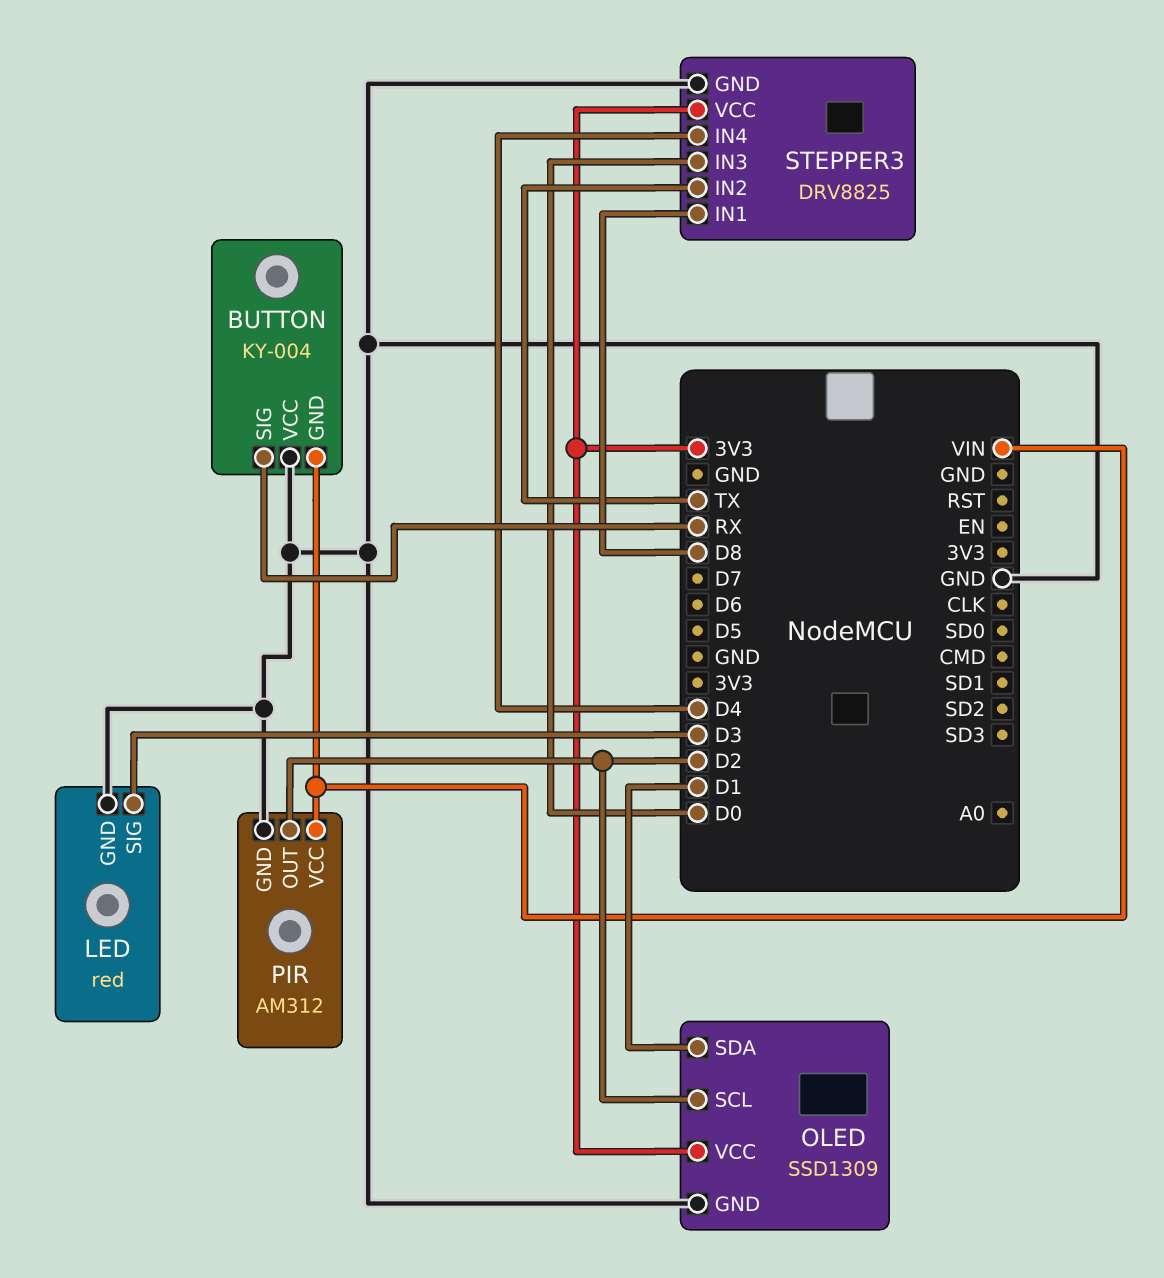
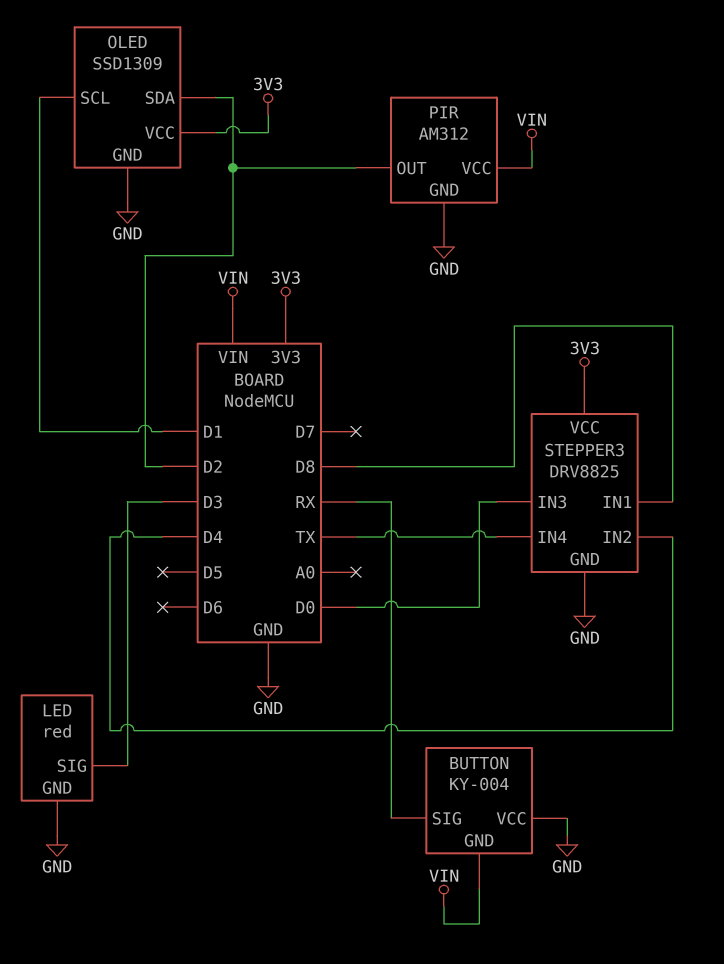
OLED pin SCL: D2 -> D1
OLED pin SDA: D1 -> D2
STEPPER3 pin IN2: TX -> D4
STEPPER3 pin IN4: D4 -> TX

